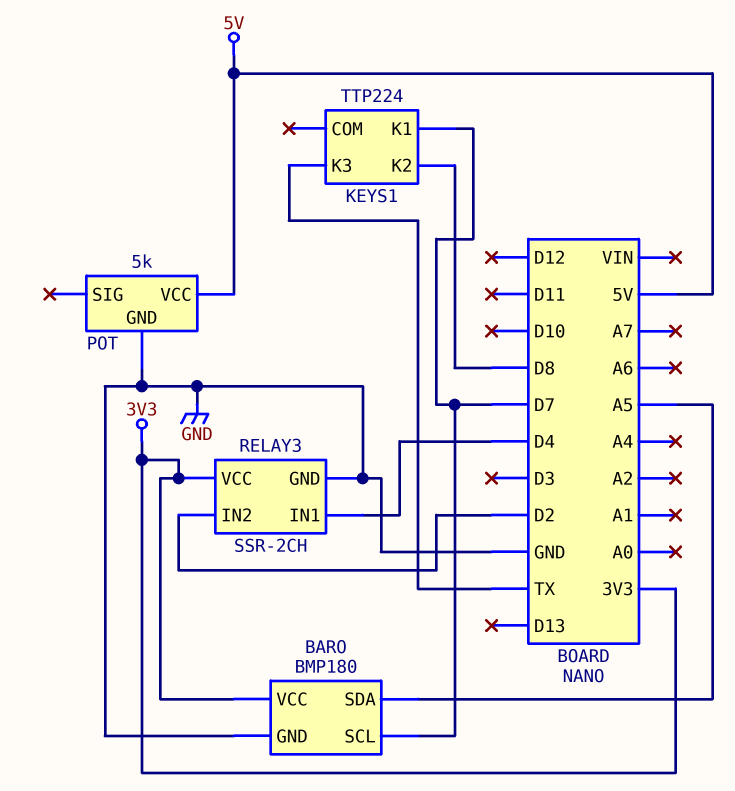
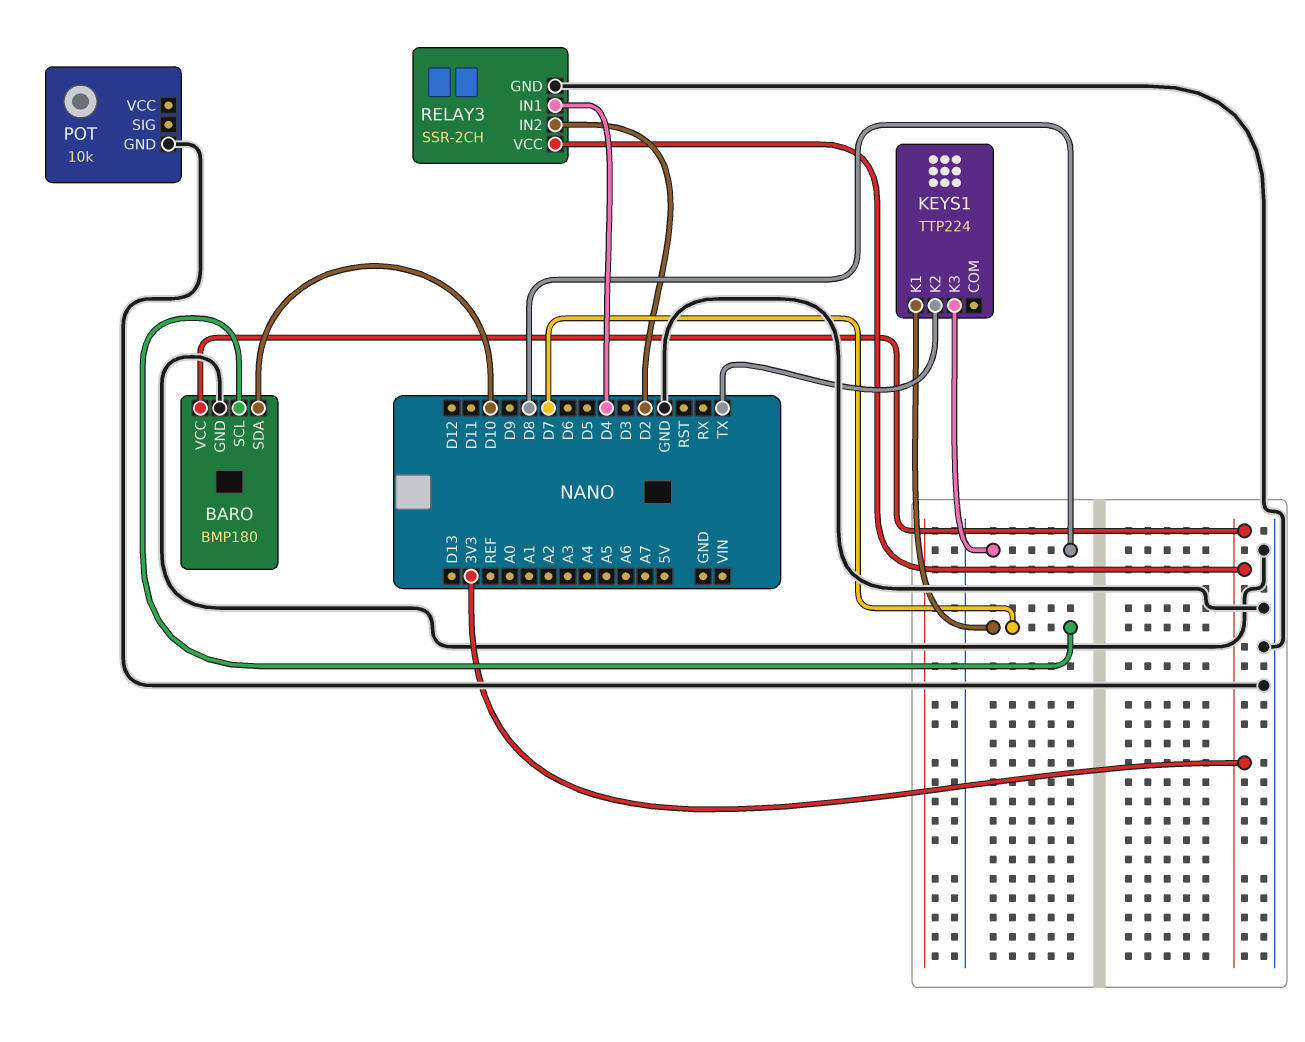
BARO pin SDA: A5 -> D10
KEYS1 pin K2: D8 -> TX
KEYS1 pin K3: TX -> D8
POT: 5k -> 10k
POT pin VCC: 5V -> none

